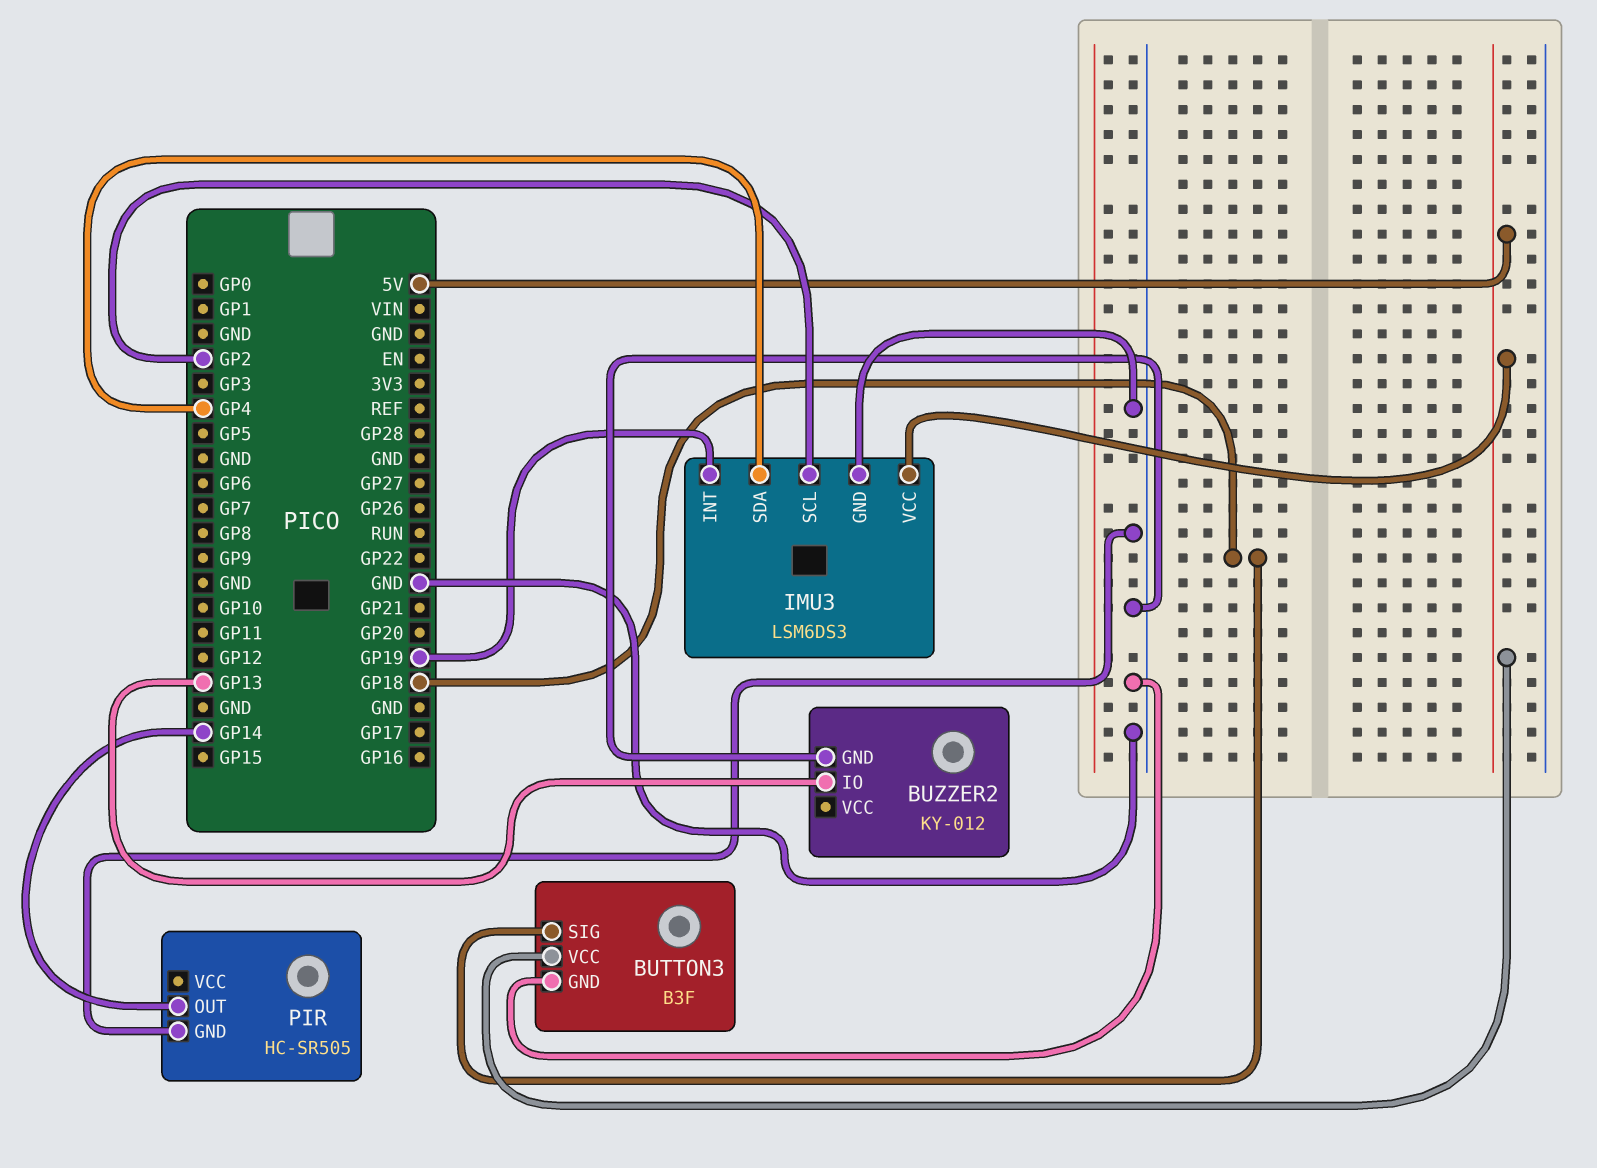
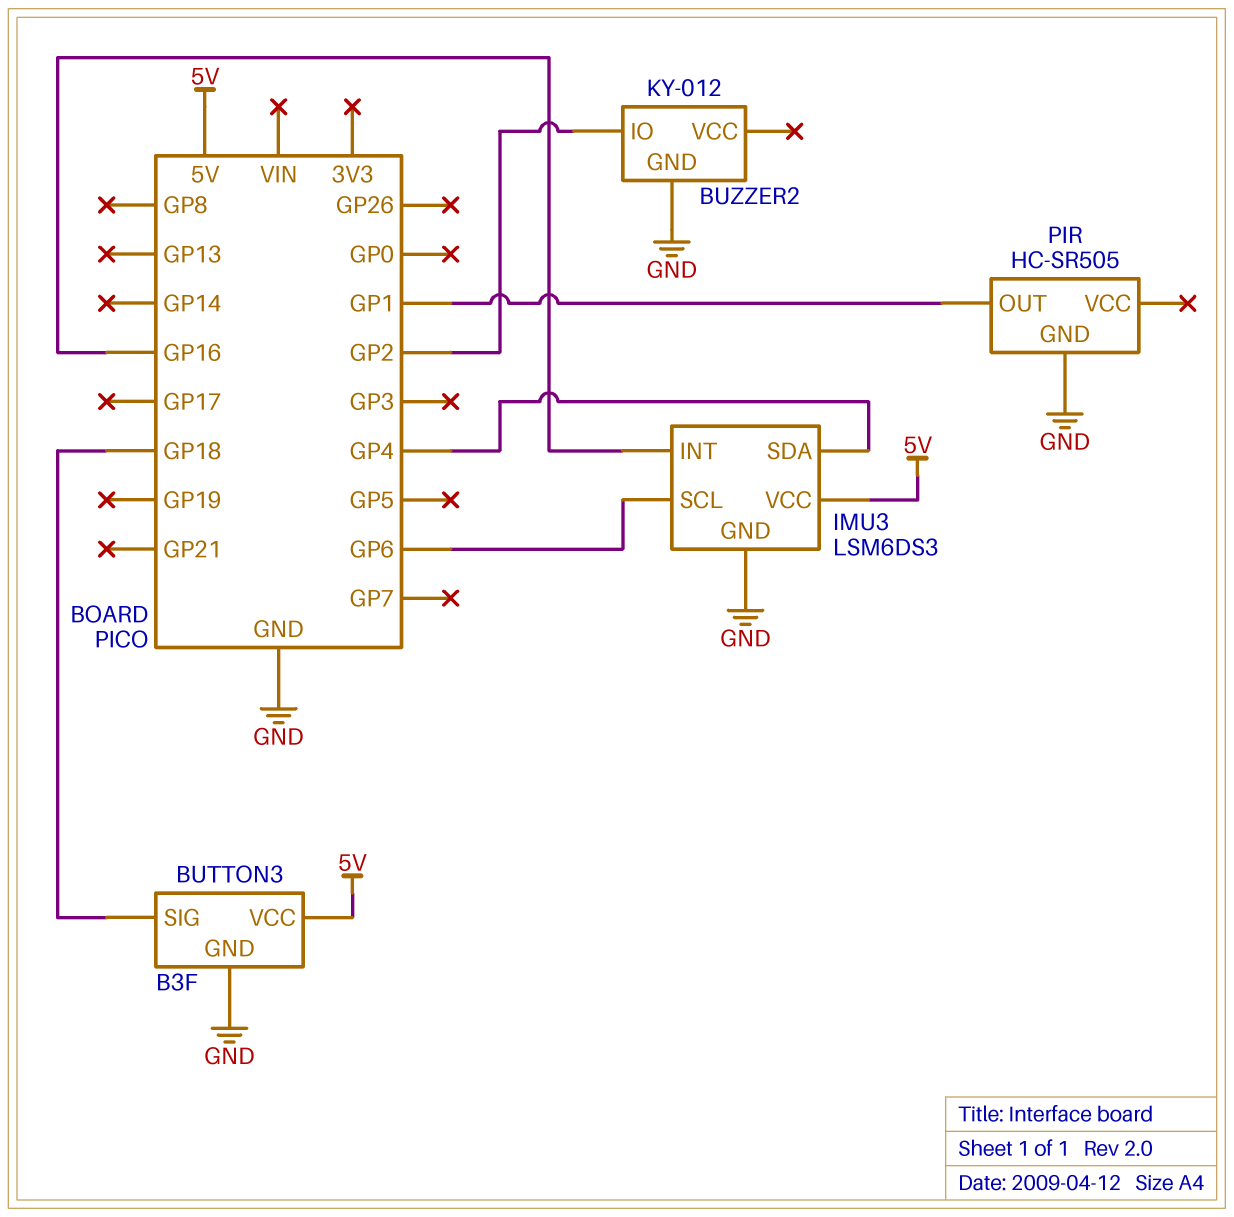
BUZZER2 pin IO: GP13 -> GP2
IMU3 pin INT: GP19 -> GP16
IMU3 pin SCL: GP2 -> GP6
PIR pin OUT: GP14 -> GP1

